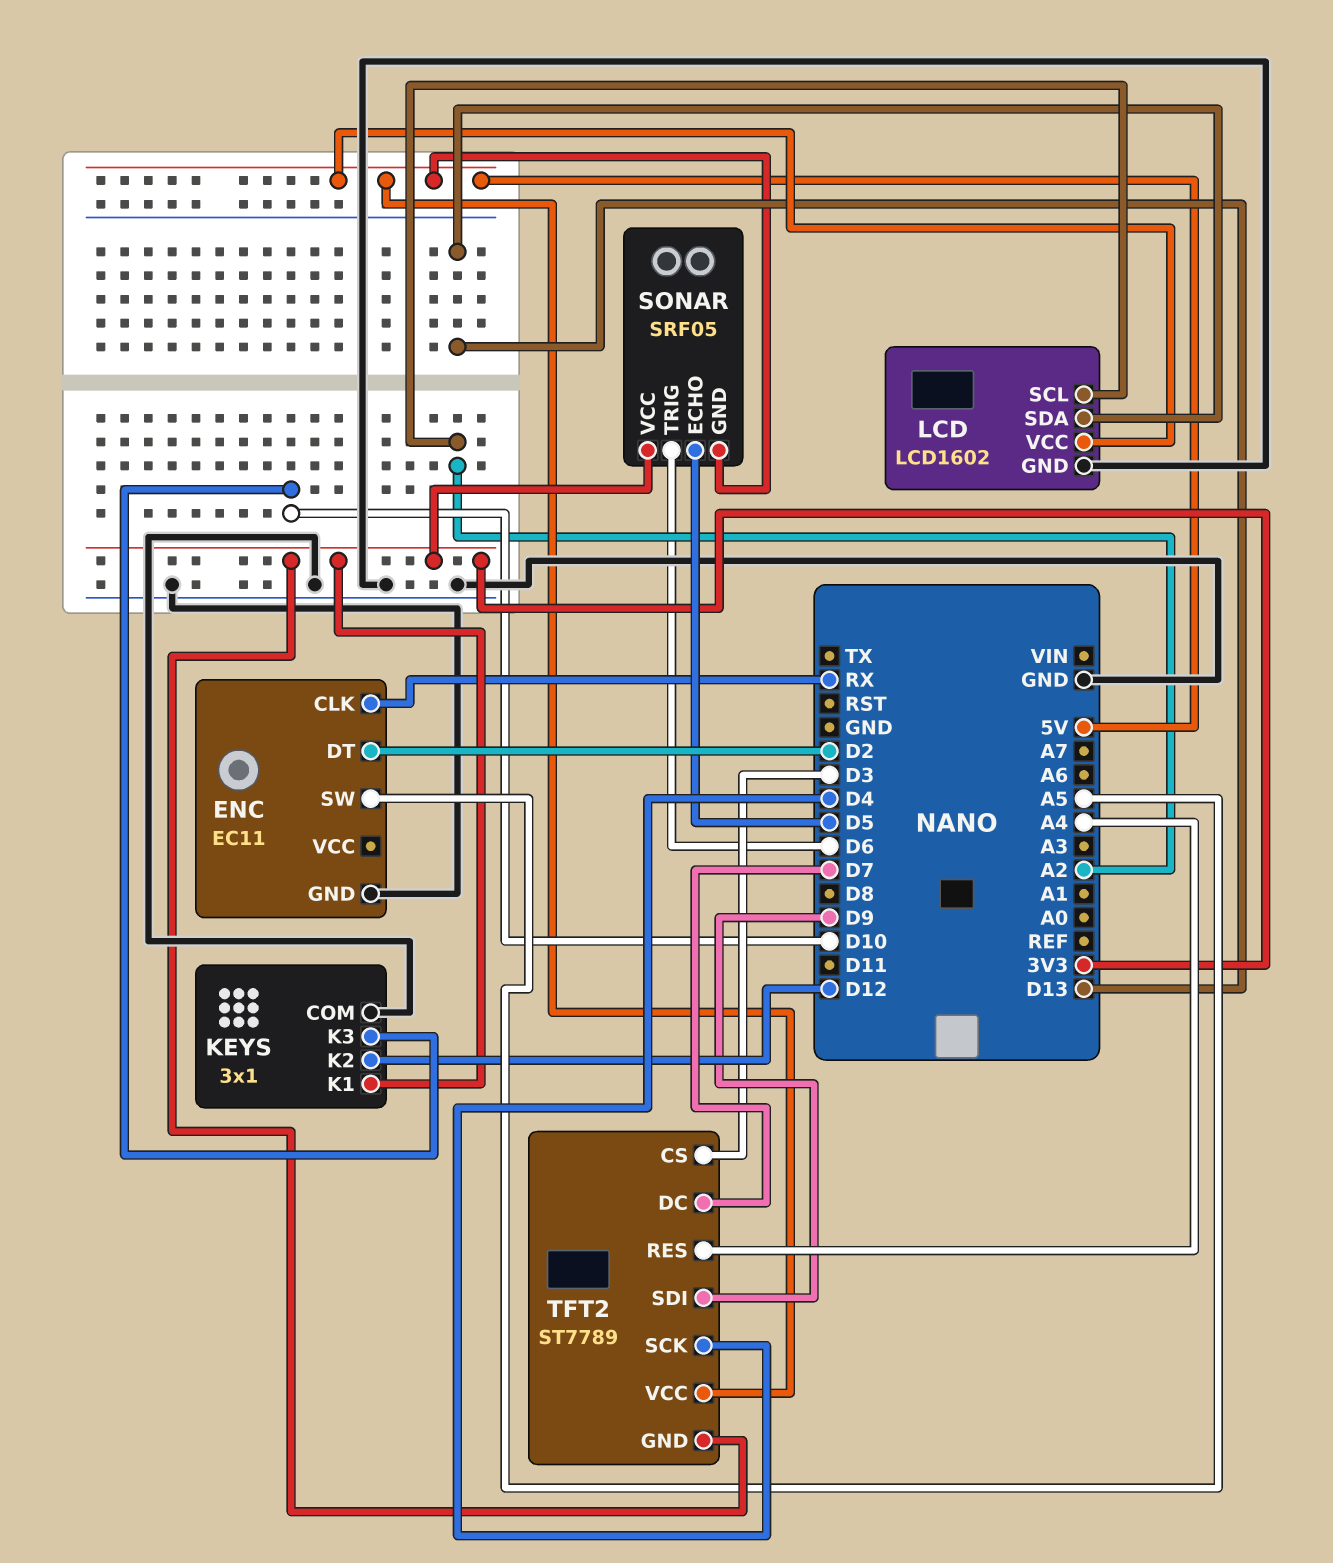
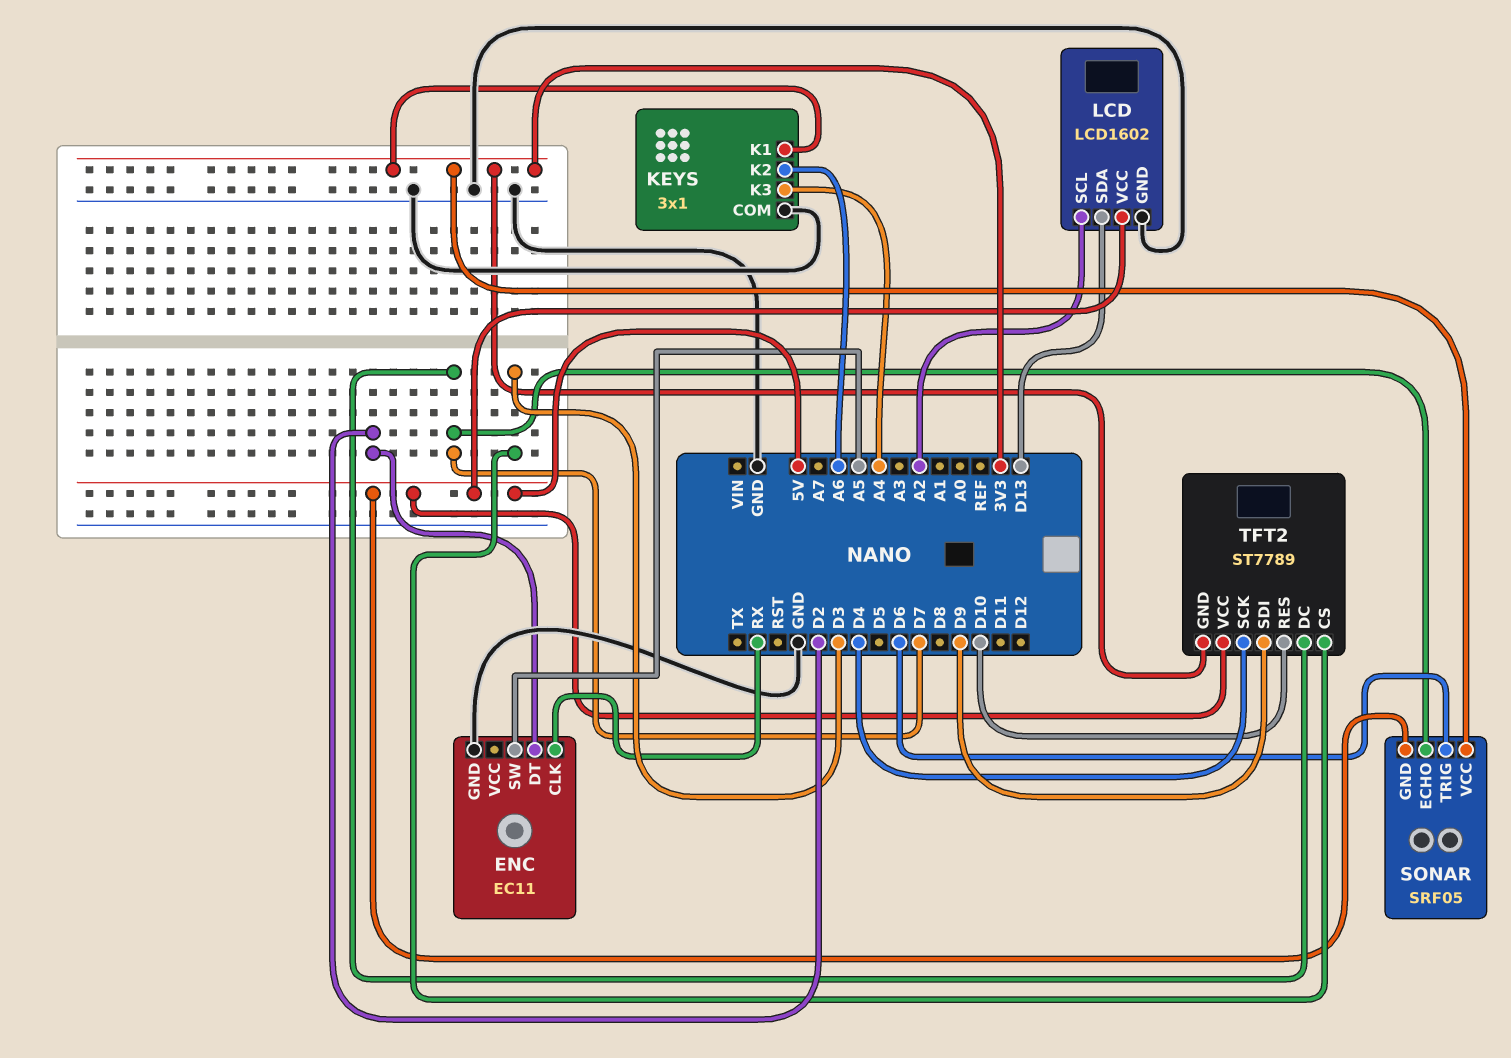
KEYS pin K2: D12 -> A6
KEYS pin K3: D10 -> A4
SONAR pin ECHO: D5 -> D7
TFT2 pin RES: A4 -> D10

